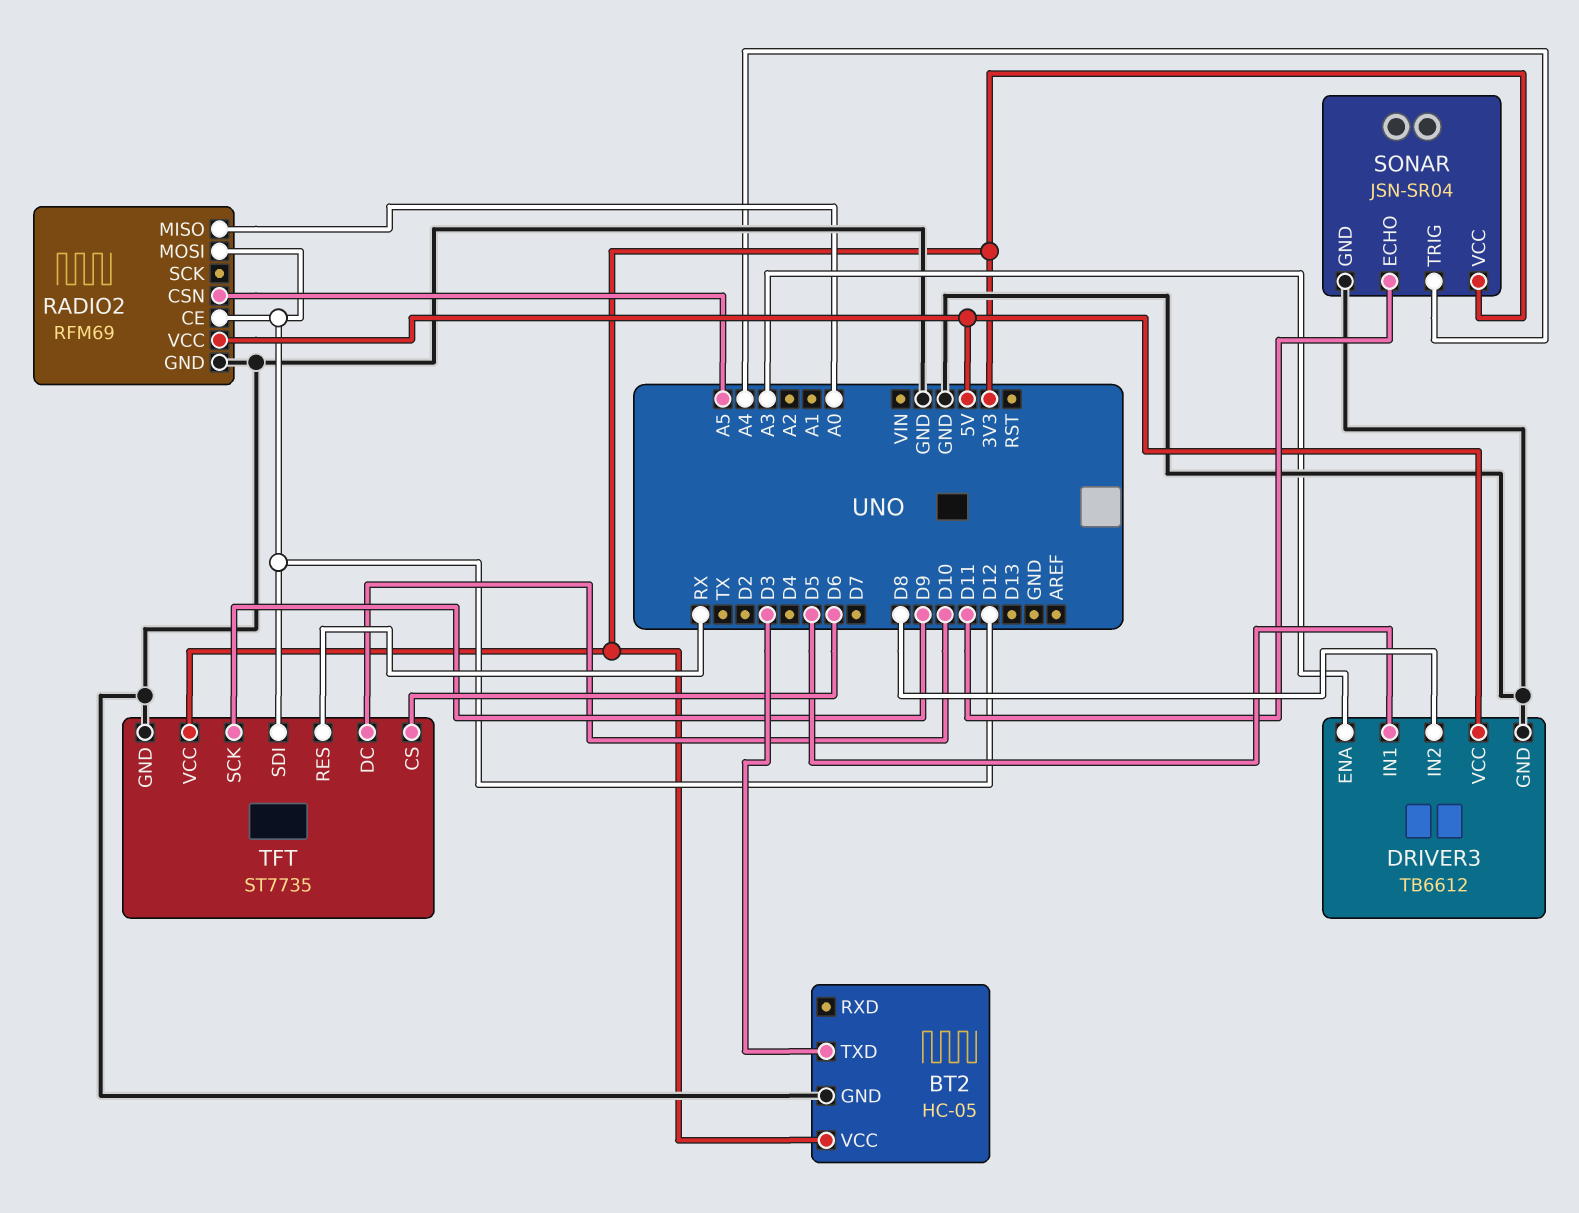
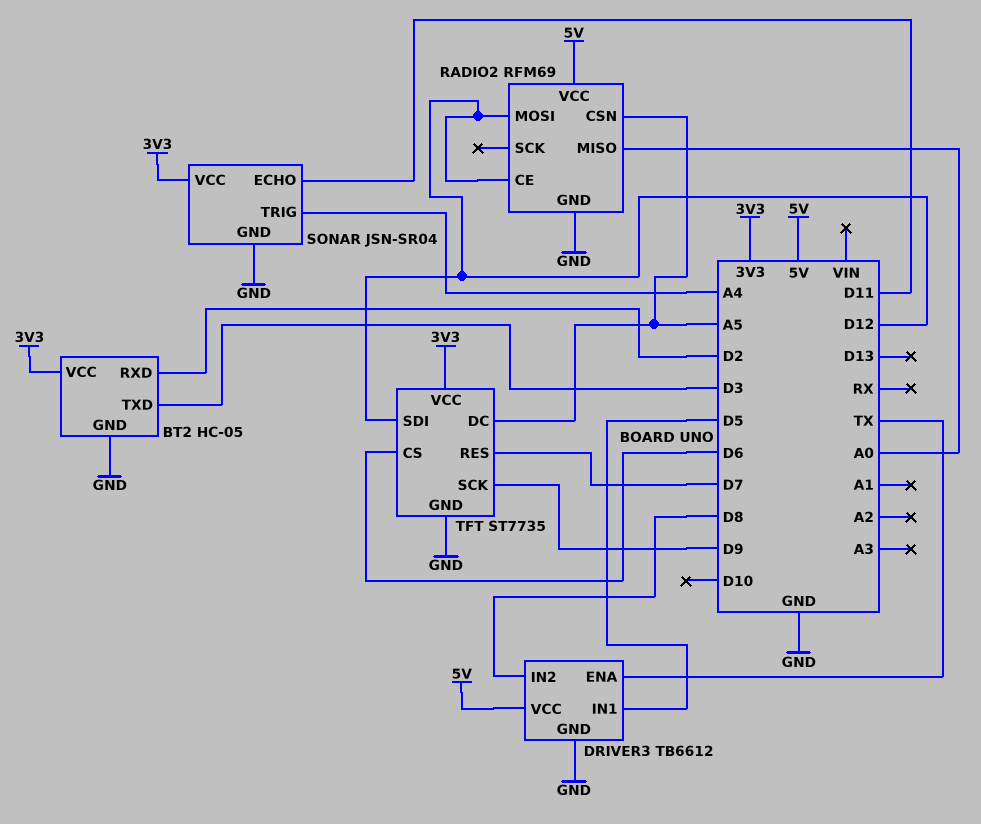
BT2 pin RXD: none -> D2
DRIVER3 pin ENA: A3 -> TX
TFT pin DC: D10 -> A5
TFT pin RES: RX -> D7

